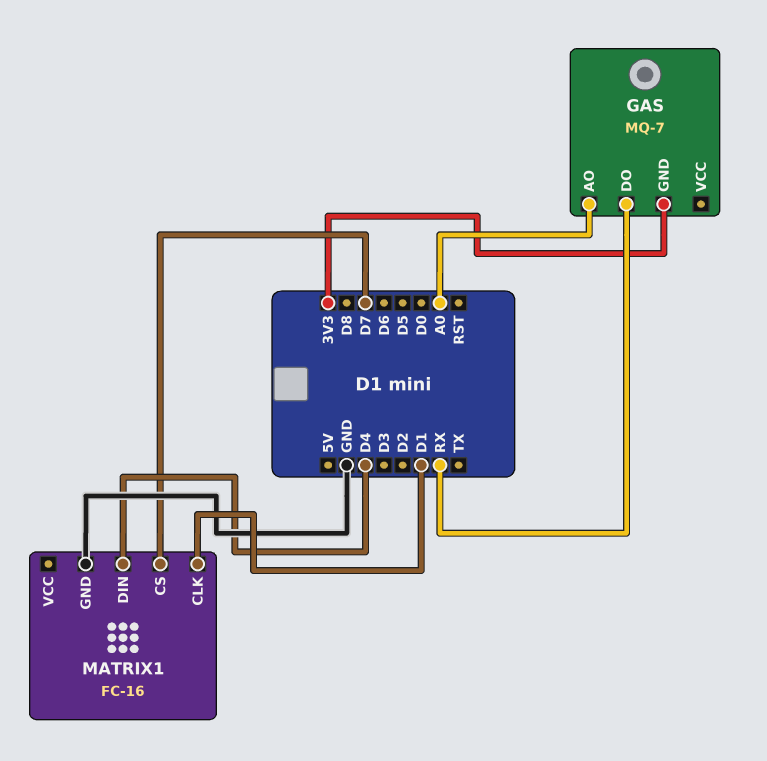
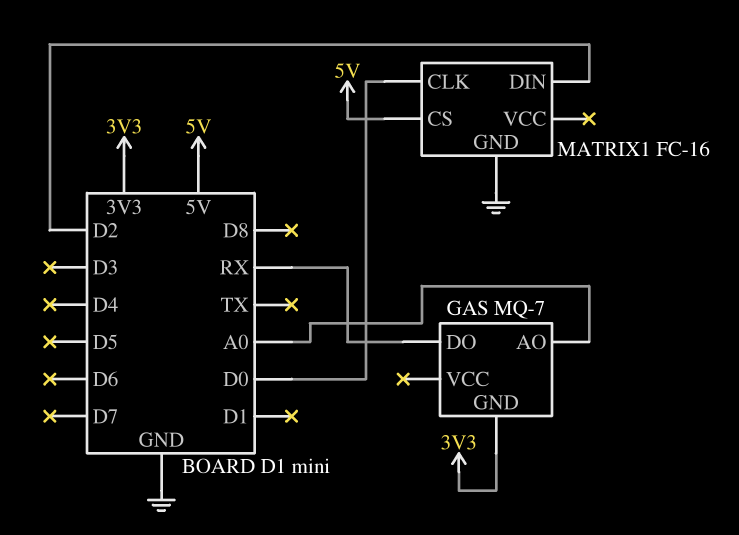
MATRIX1 pin CLK: D1 -> D0
MATRIX1 pin CS: D7 -> 5V
MATRIX1 pin DIN: D4 -> D2

